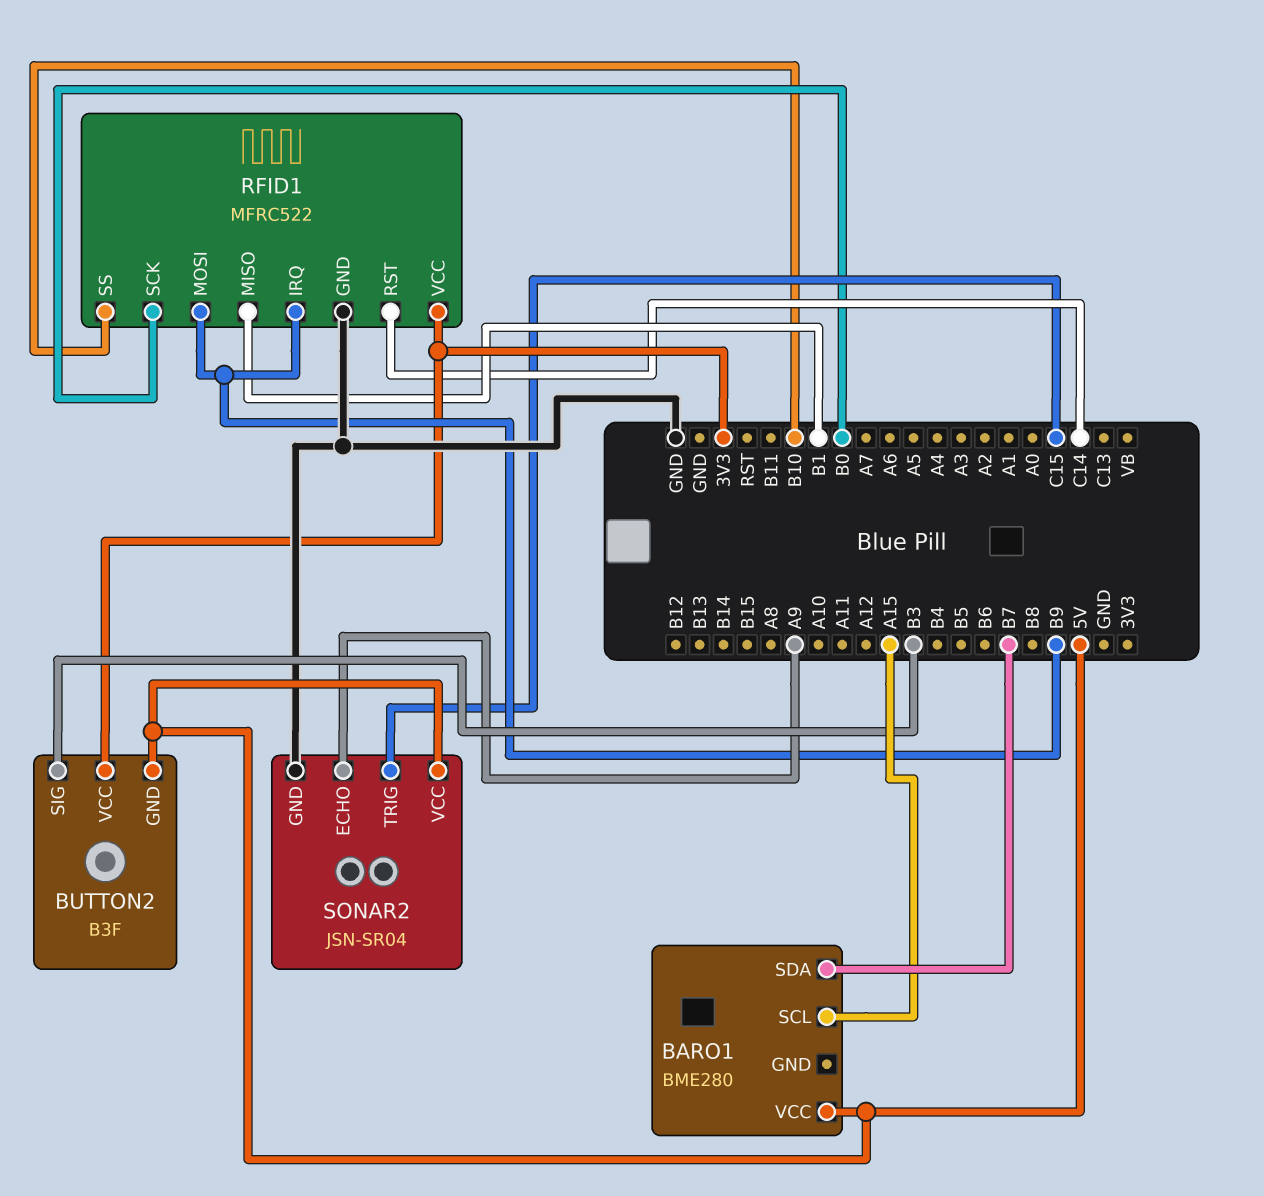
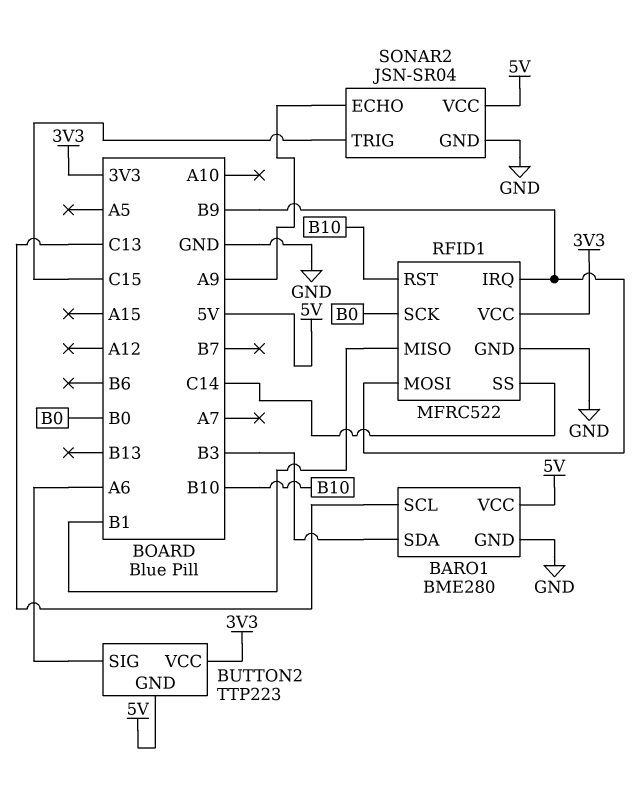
BARO1 pin GND: none -> GND
BARO1 pin SCL: A15 -> C13
BARO1 pin SDA: B7 -> B3
BUTTON2: B3F -> TTP223
BUTTON2 pin SIG: B3 -> A6
RFID1 pin RST: C14 -> B10
RFID1 pin SS: B10 -> C14

